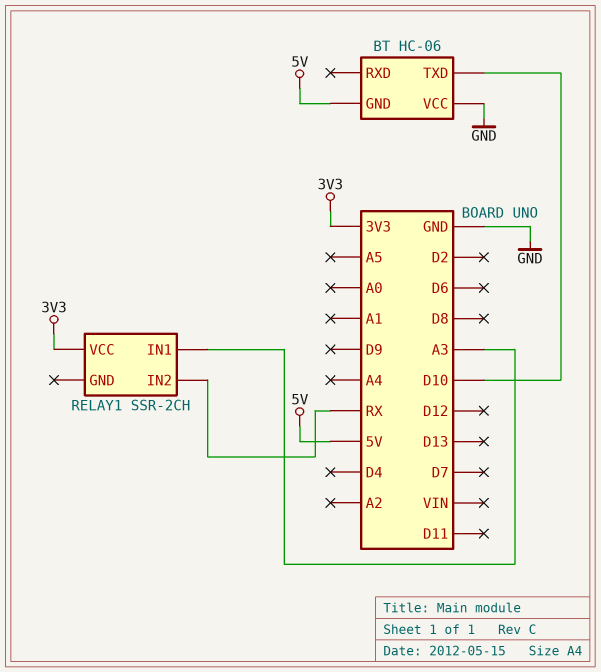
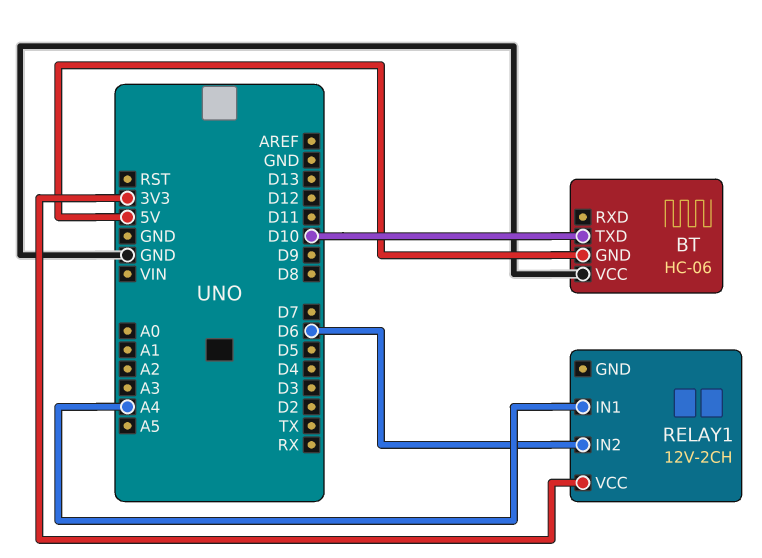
RELAY1: SSR-2CH -> 12V-2CH
RELAY1 pin IN1: A3 -> A4
RELAY1 pin IN2: RX -> D6

